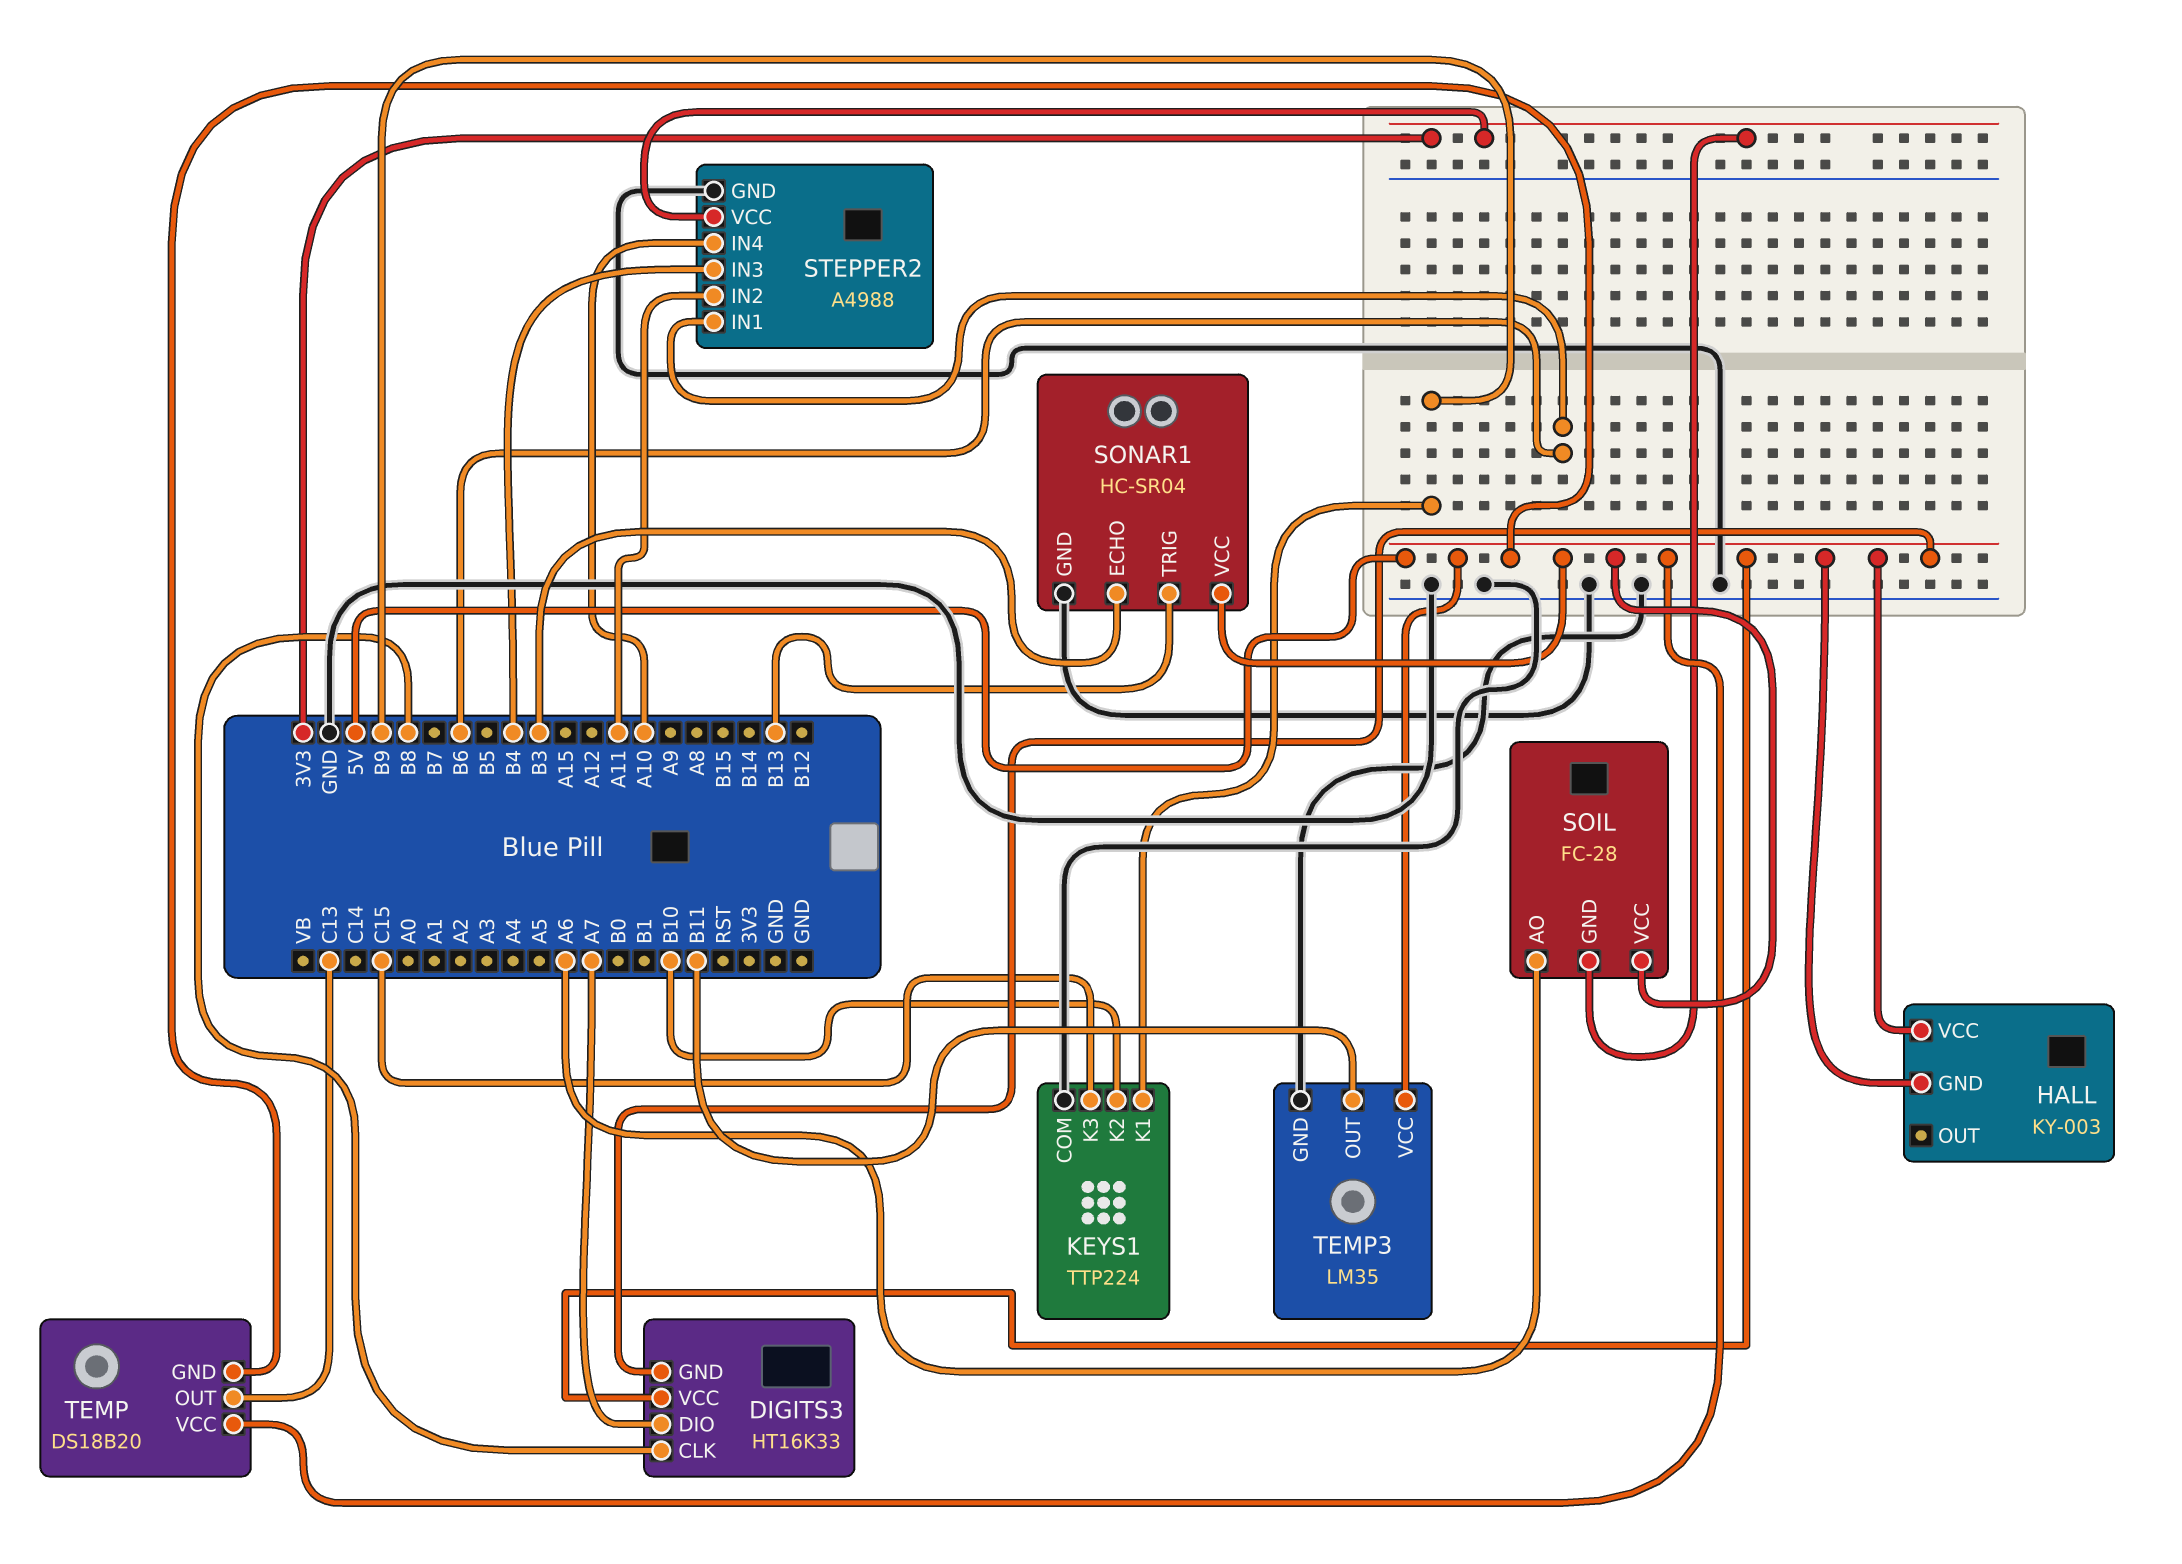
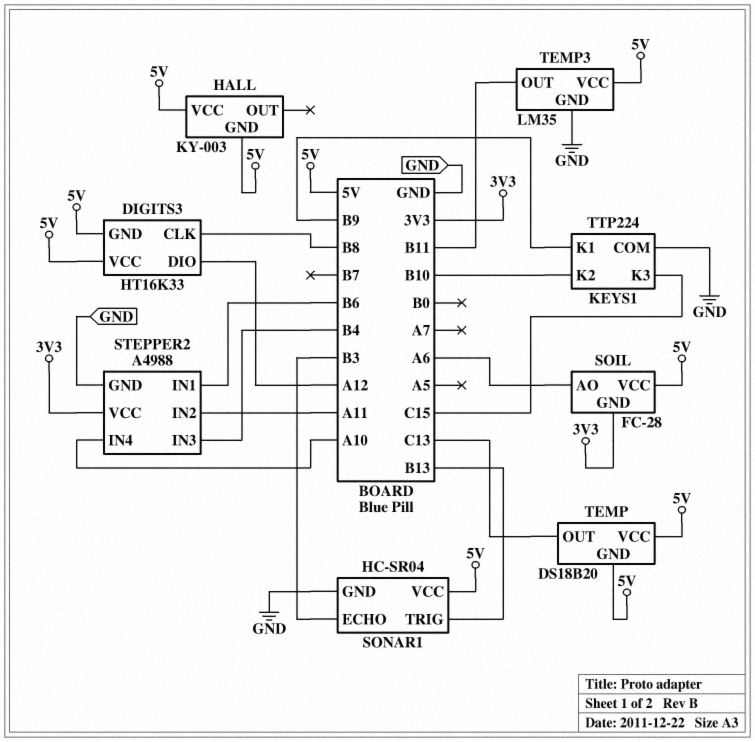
DIGITS3 pin DIO: A7 -> A12

